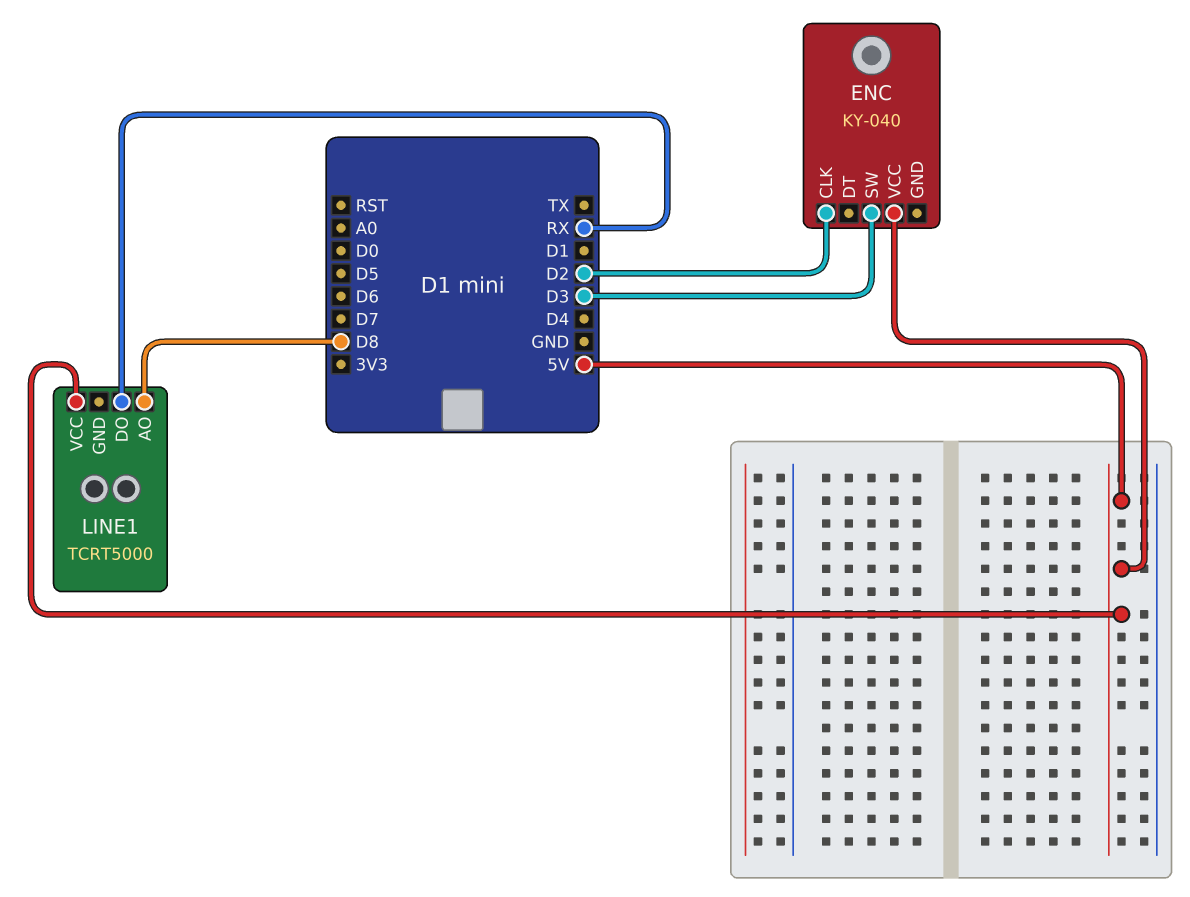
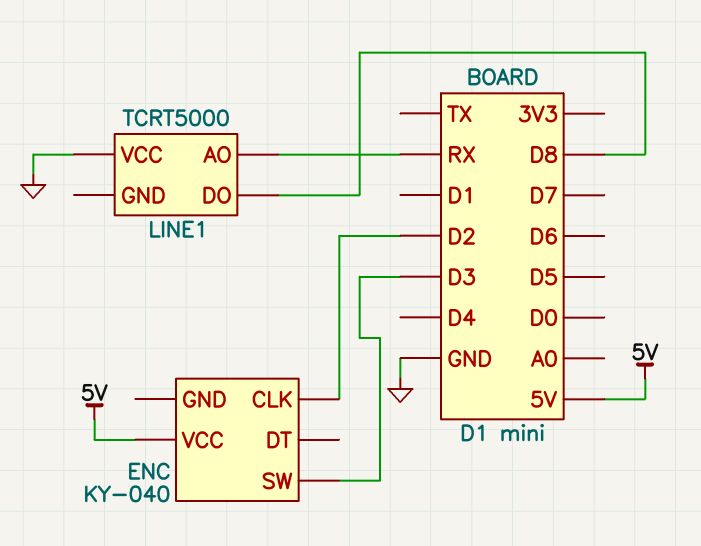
LINE1 pin AO: D8 -> RX
LINE1 pin DO: RX -> D8
LINE1 pin VCC: 5V -> GND

